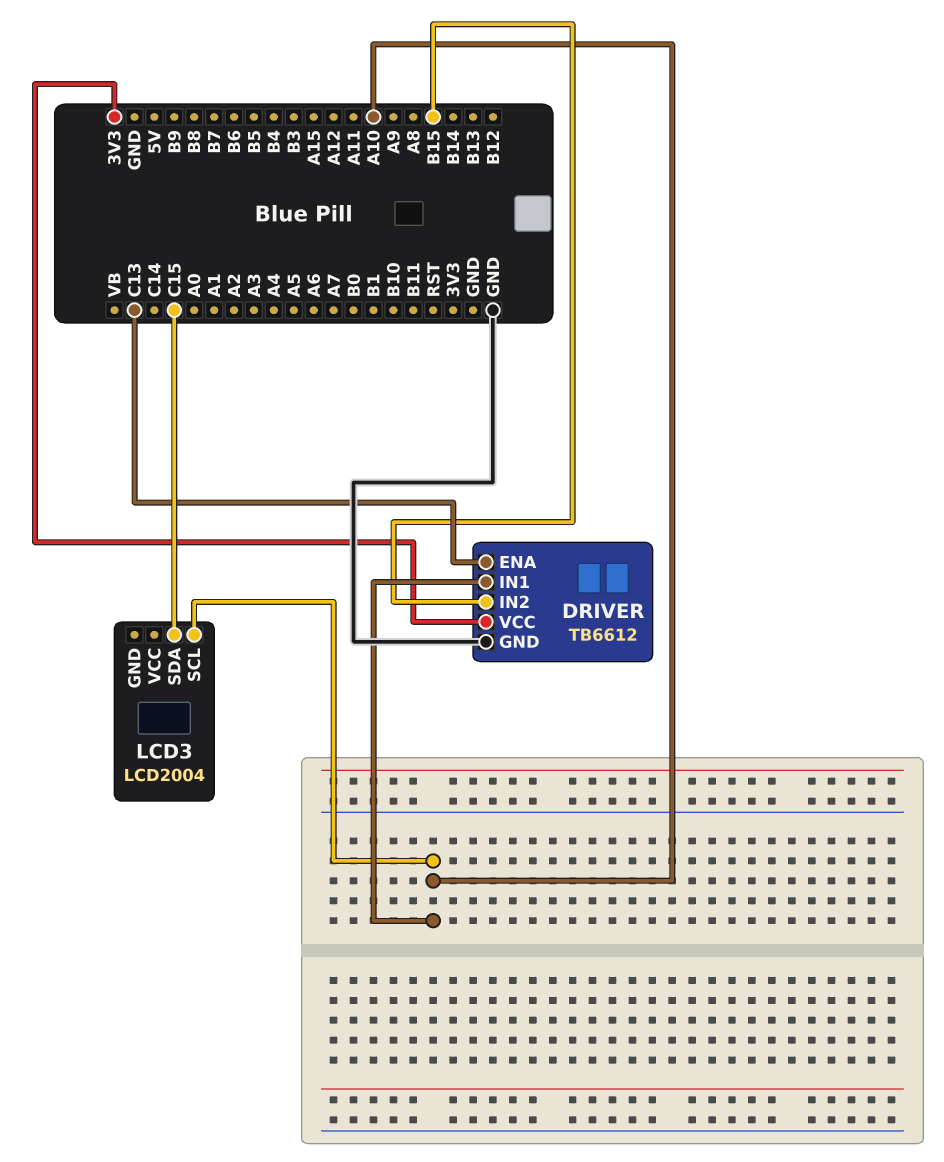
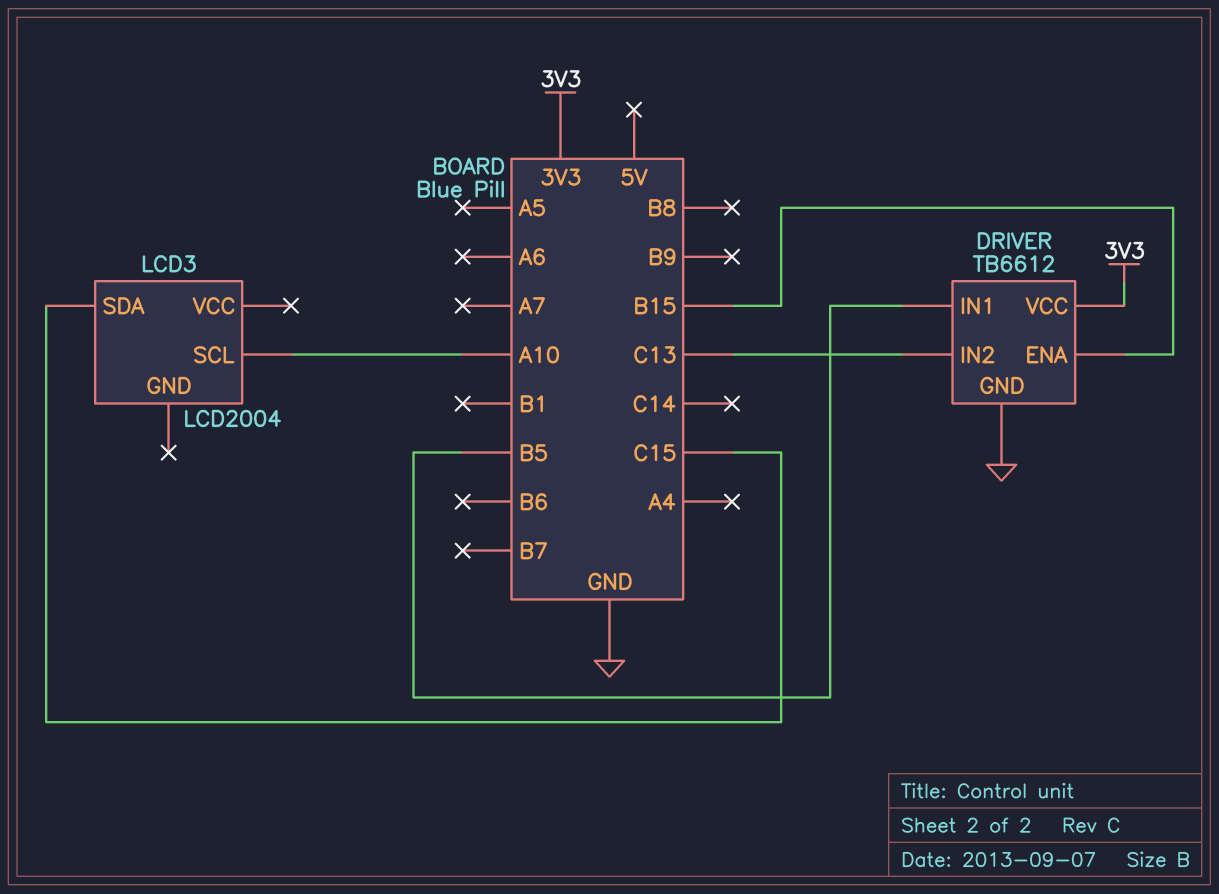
DRIVER pin ENA: C13 -> B15
DRIVER pin IN1: A10 -> B5
DRIVER pin IN2: B15 -> C13

